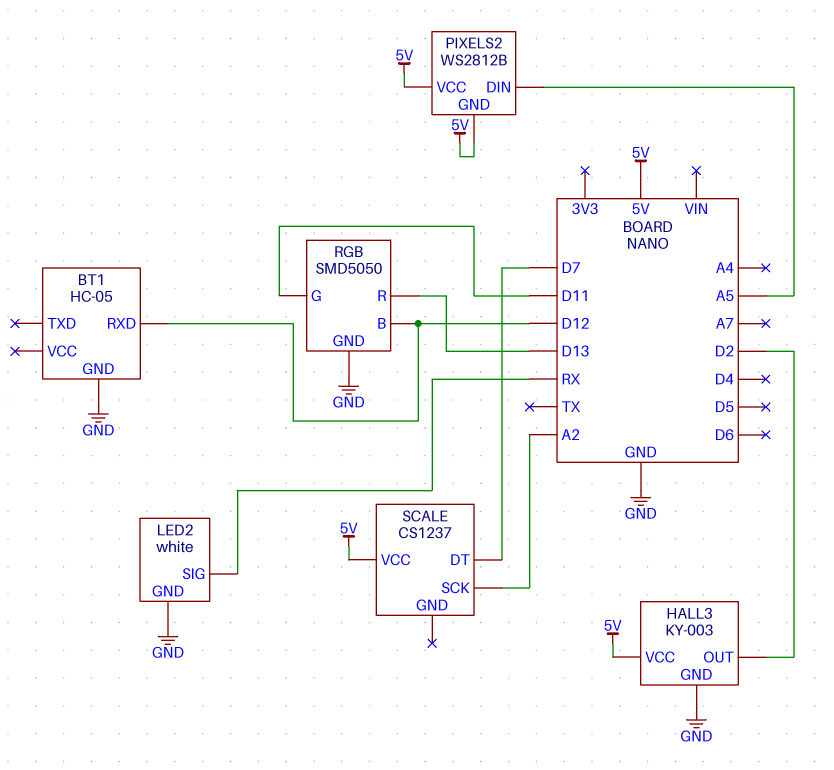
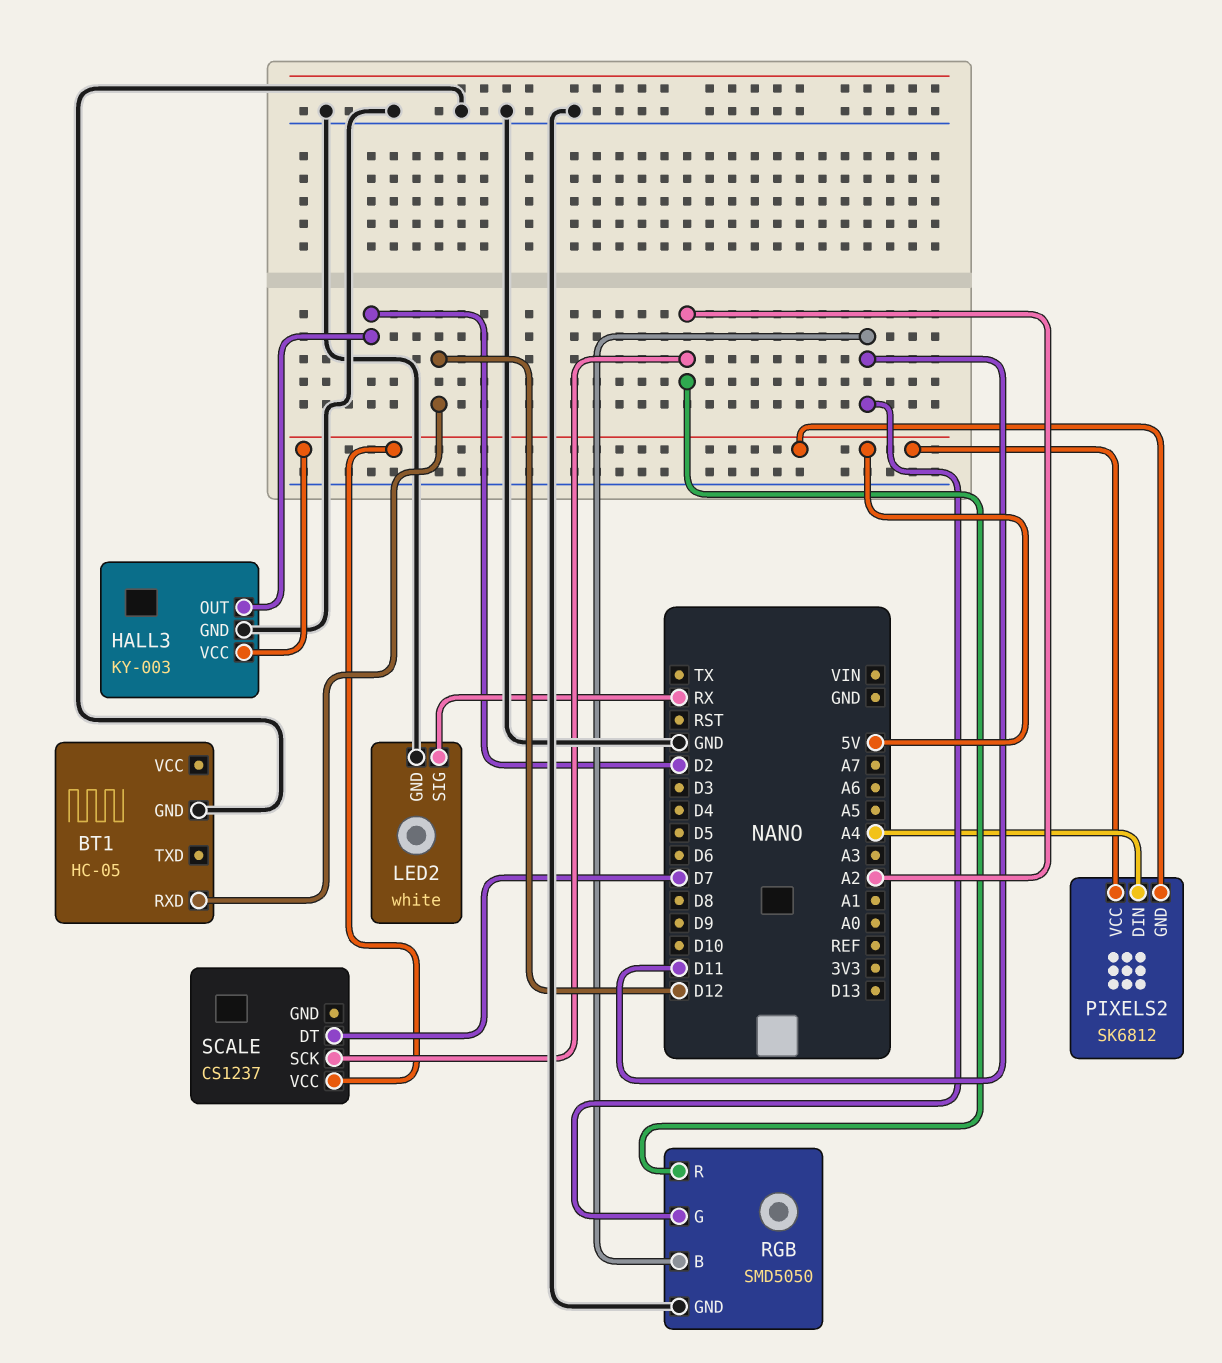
PIXELS2: WS2812B -> SK6812
PIXELS2 pin DIN: A5 -> A4
RGB pin B: D12 -> D11
RGB pin R: D13 -> A2

